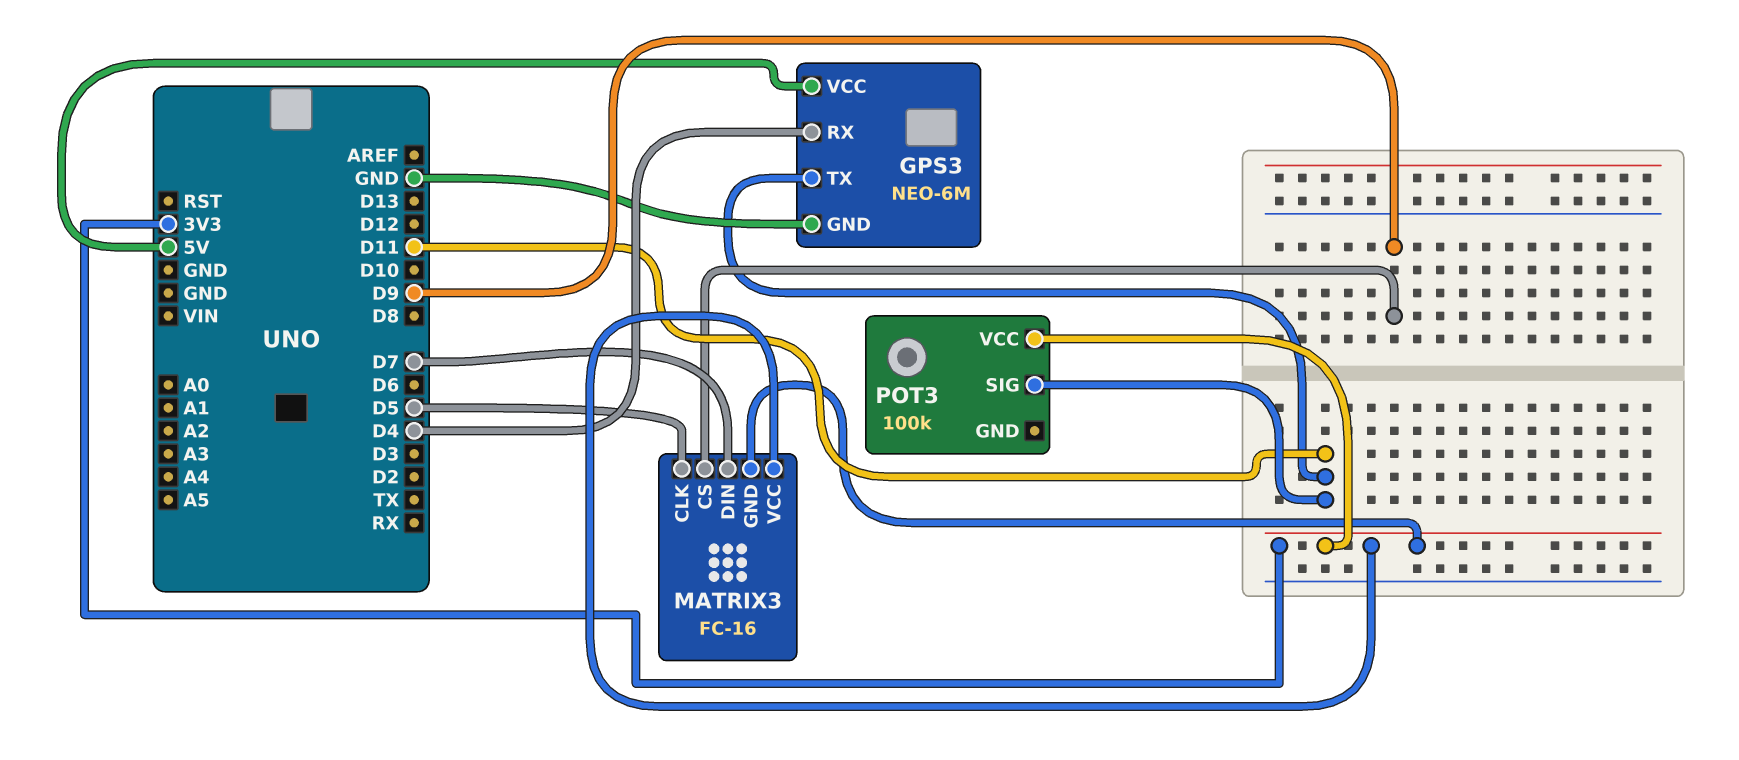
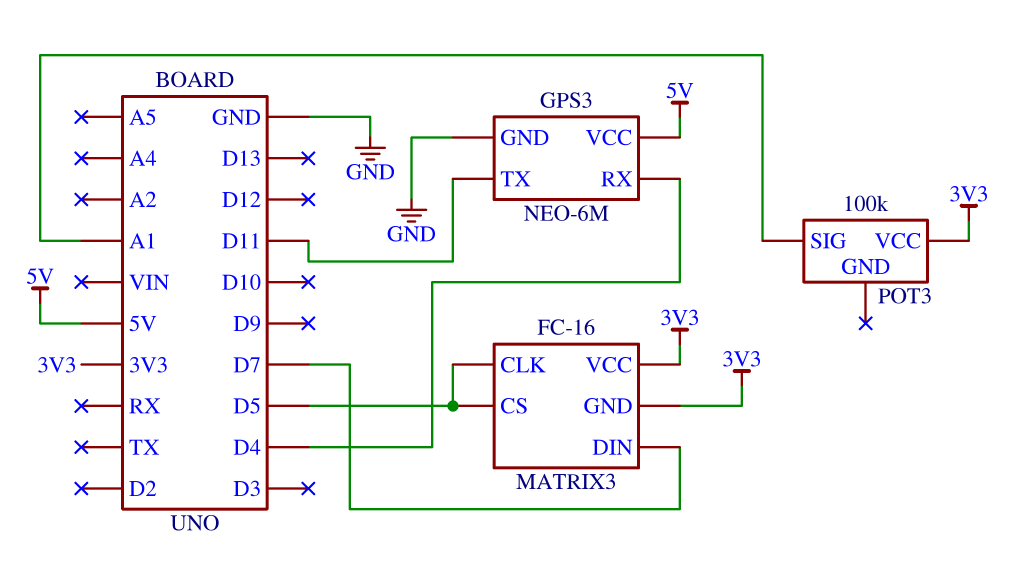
MATRIX3 pin CS: D9 -> D5
POT3 pin SIG: D11 -> A1

